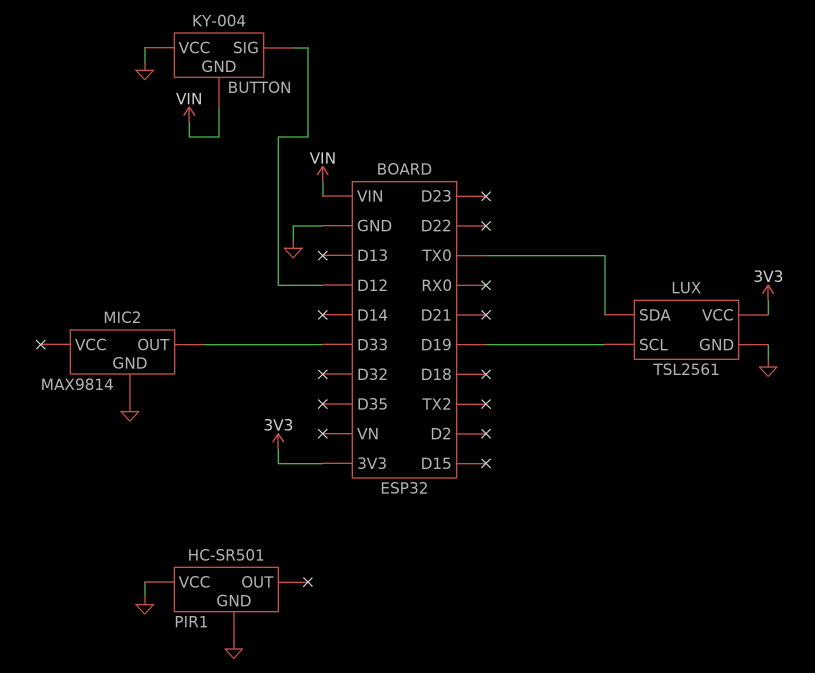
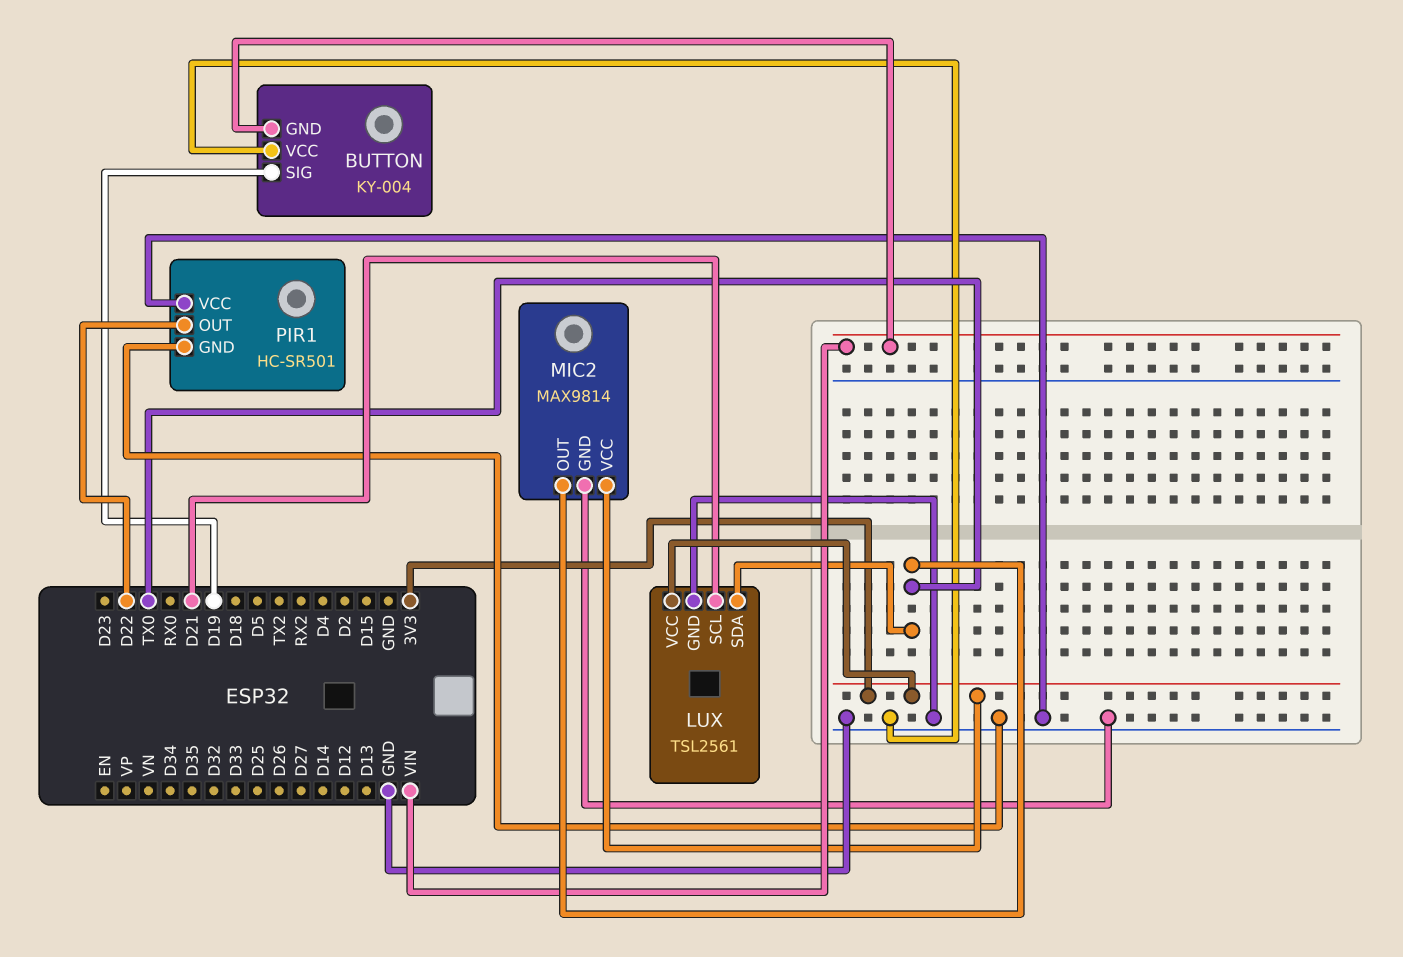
BUTTON pin SIG: D12 -> D19
LUX pin SCL: D19 -> D21
MIC2 pin OUT: D33 -> TX0
MIC2 pin VCC: none -> 3V3
PIR1 pin OUT: none -> D22

